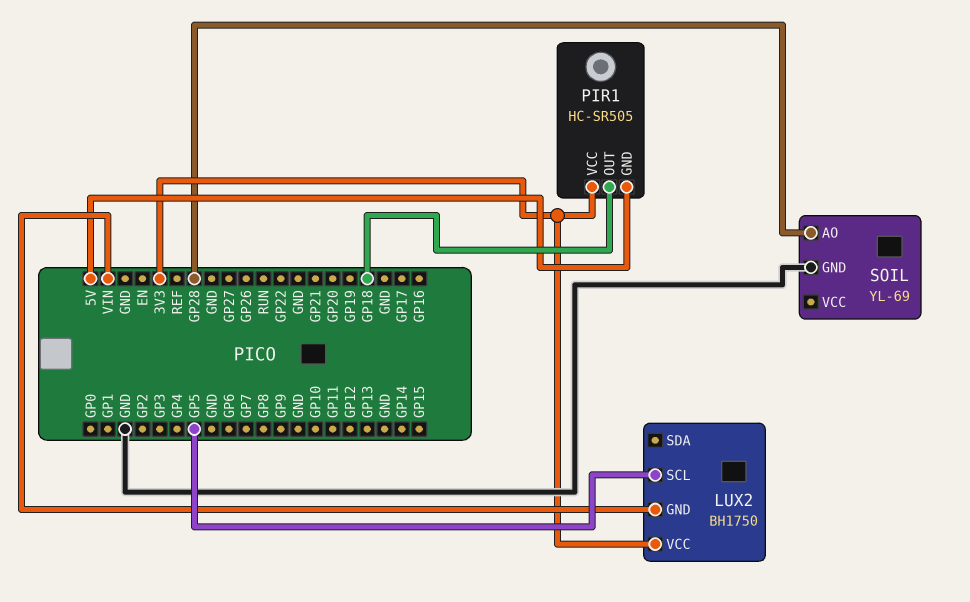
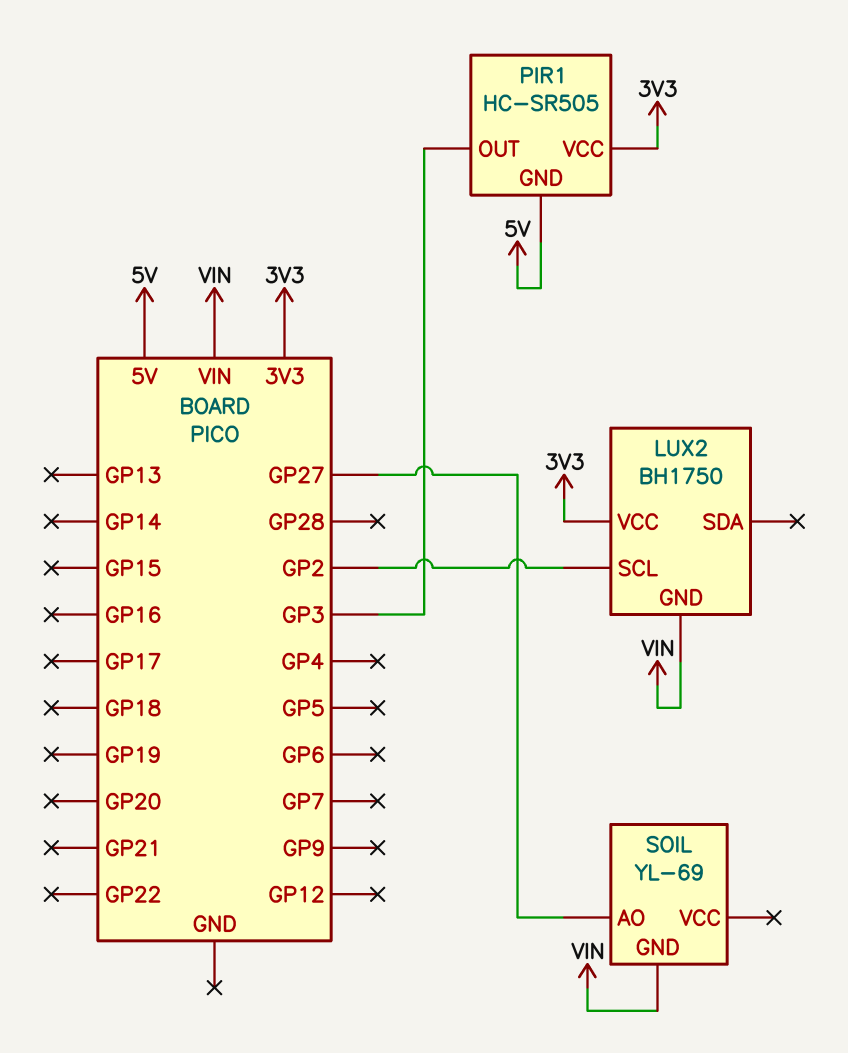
LUX2 pin SCL: GP5 -> GP2
PIR1 pin OUT: GP18 -> GP3
SOIL pin AO: GP28 -> GP27
SOIL pin GND: GND -> VIN

